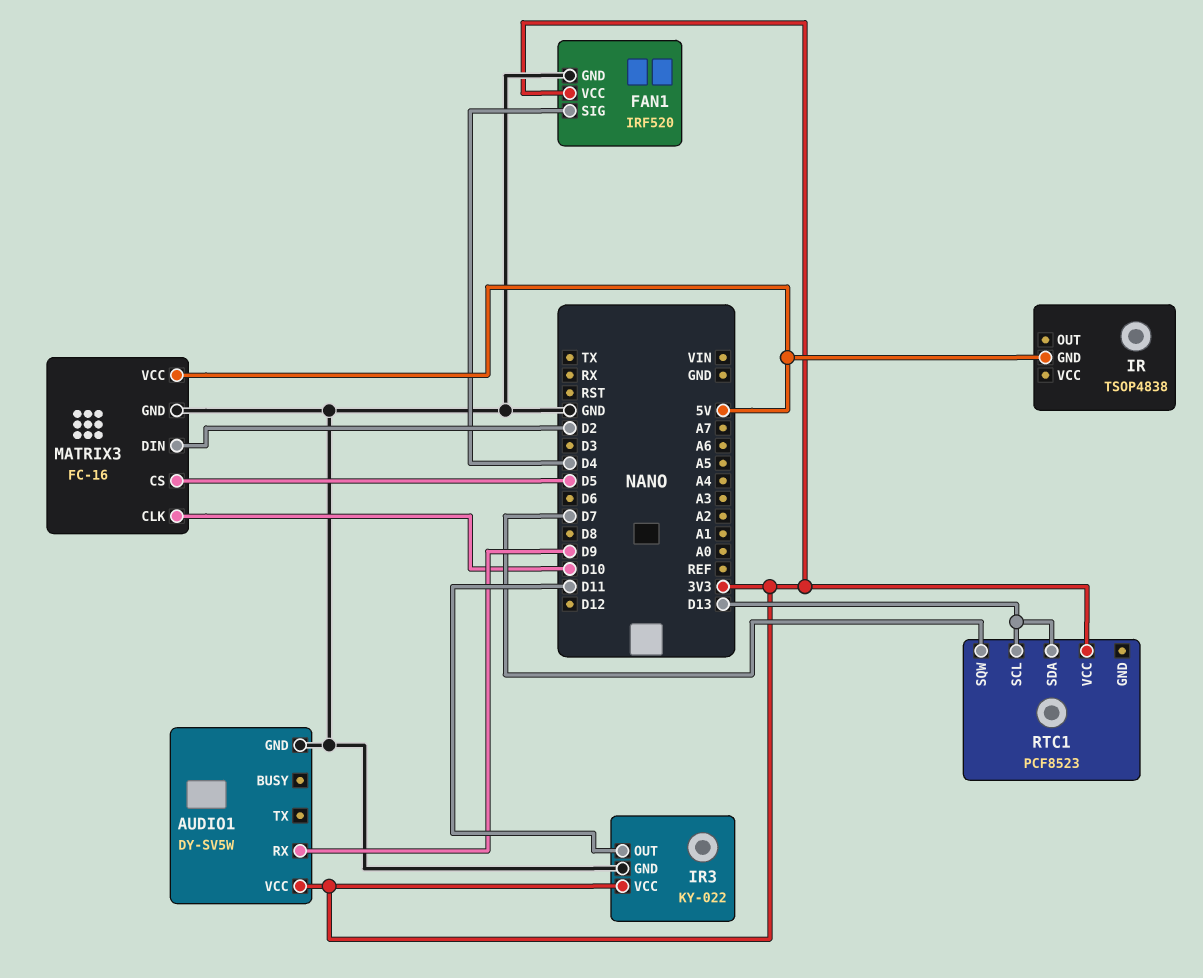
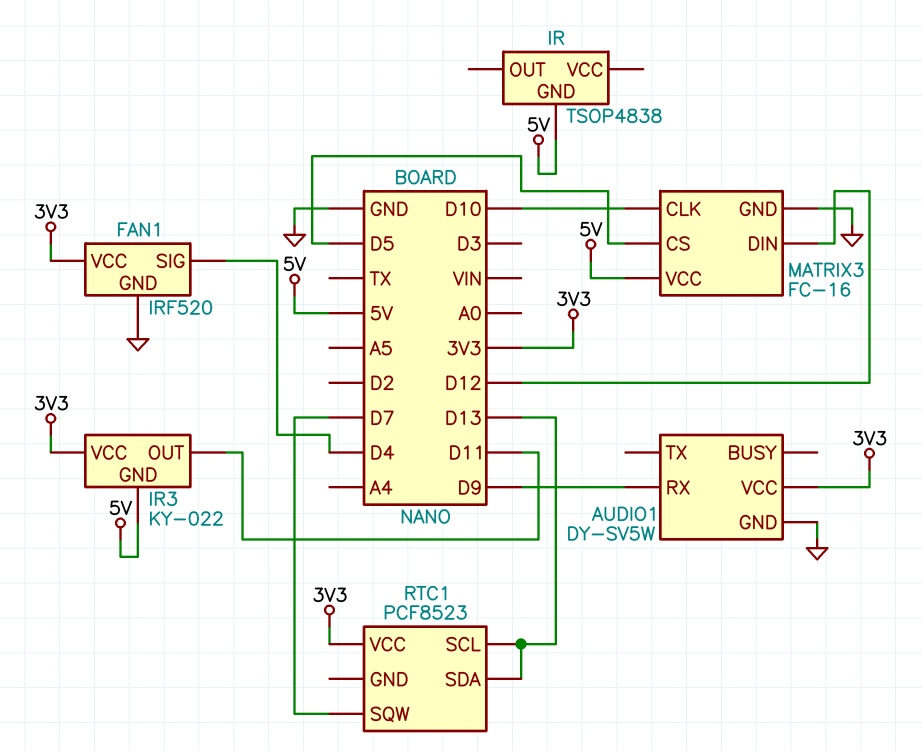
IR3 pin GND: GND -> 5V
MATRIX3 pin DIN: D2 -> D12

